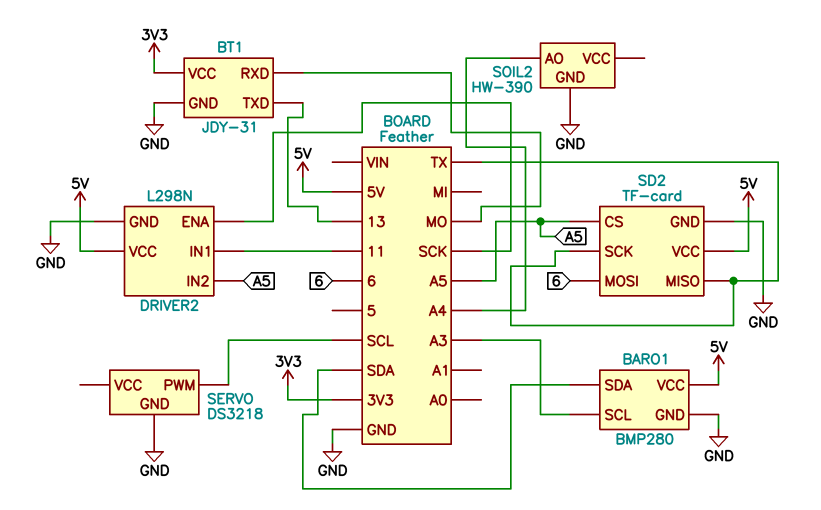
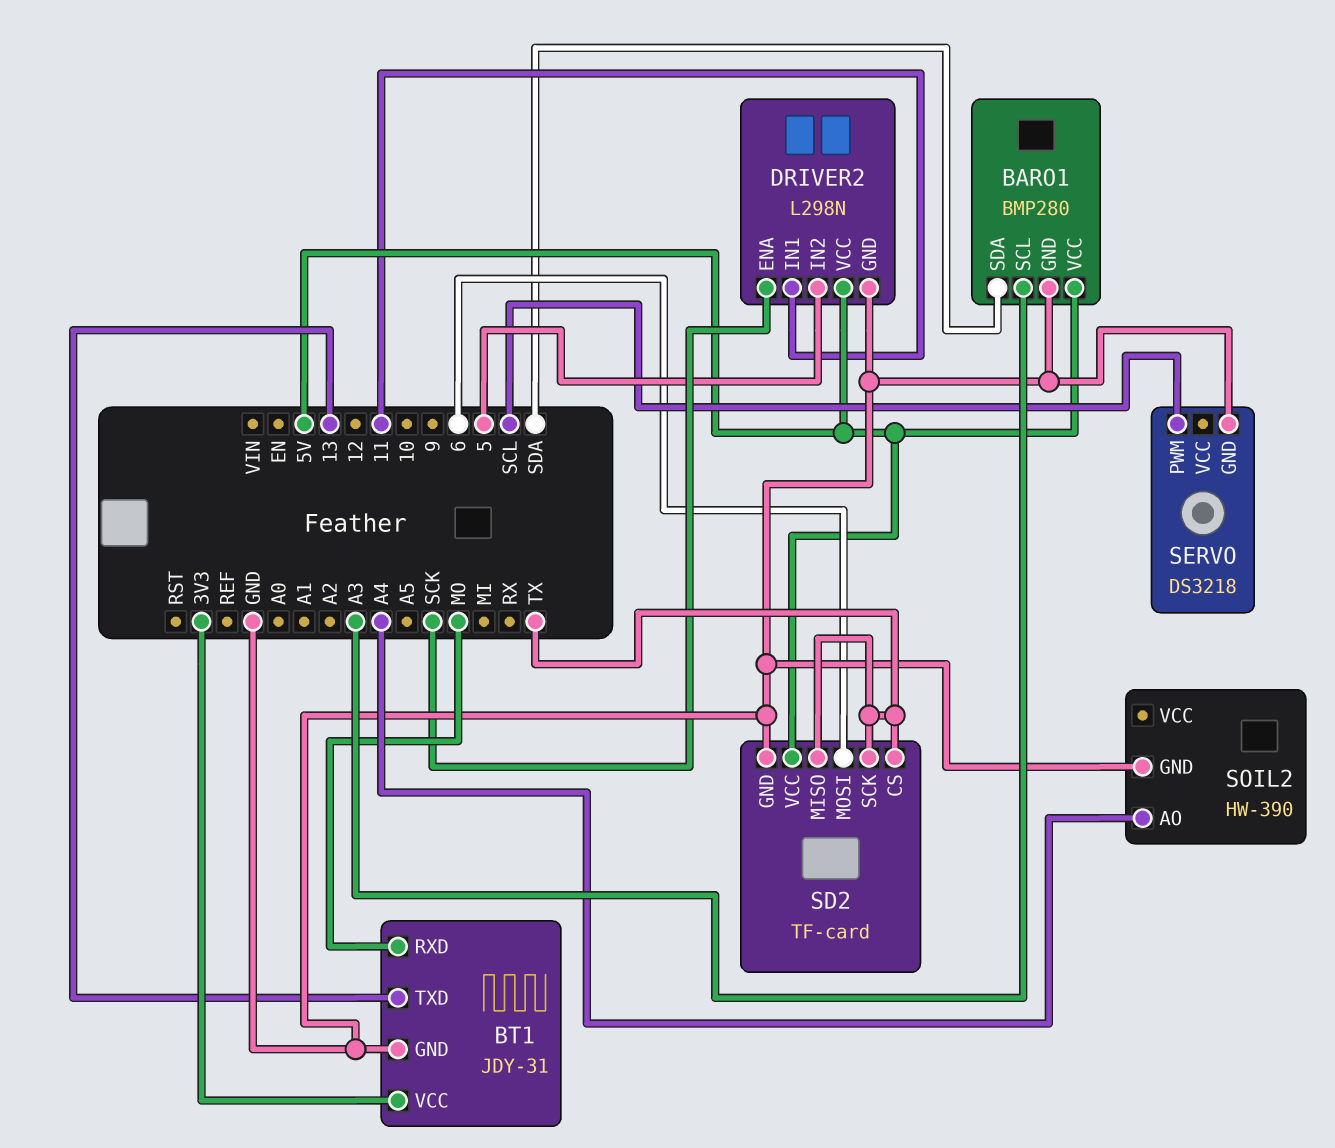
DRIVER2 pin IN2: A5 -> 5
SD2 pin CS: A5 -> TX

